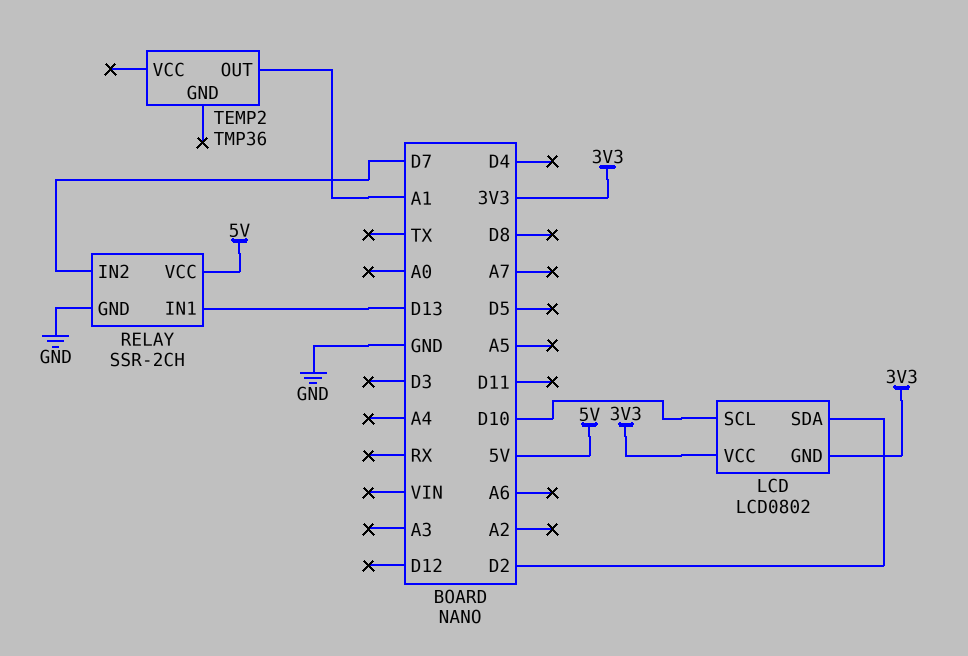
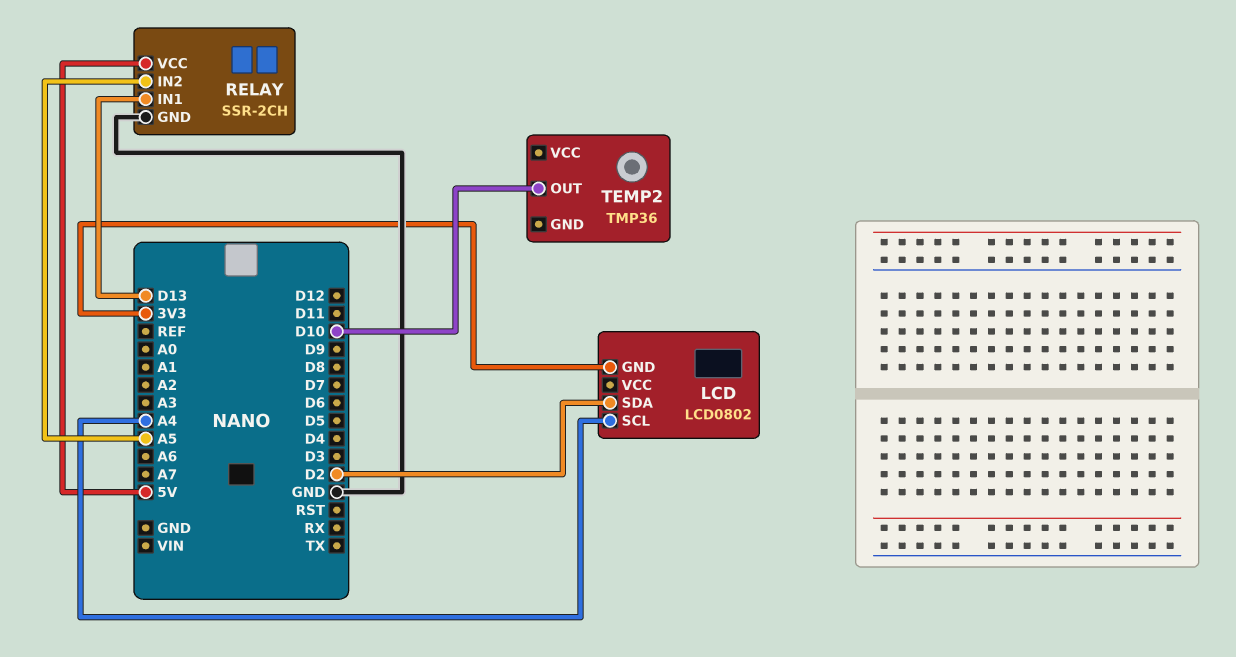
LCD pin SCL: D10 -> A4
LCD pin VCC: 3V3 -> none
RELAY pin IN2: D7 -> A5
TEMP2 pin OUT: A1 -> D10

